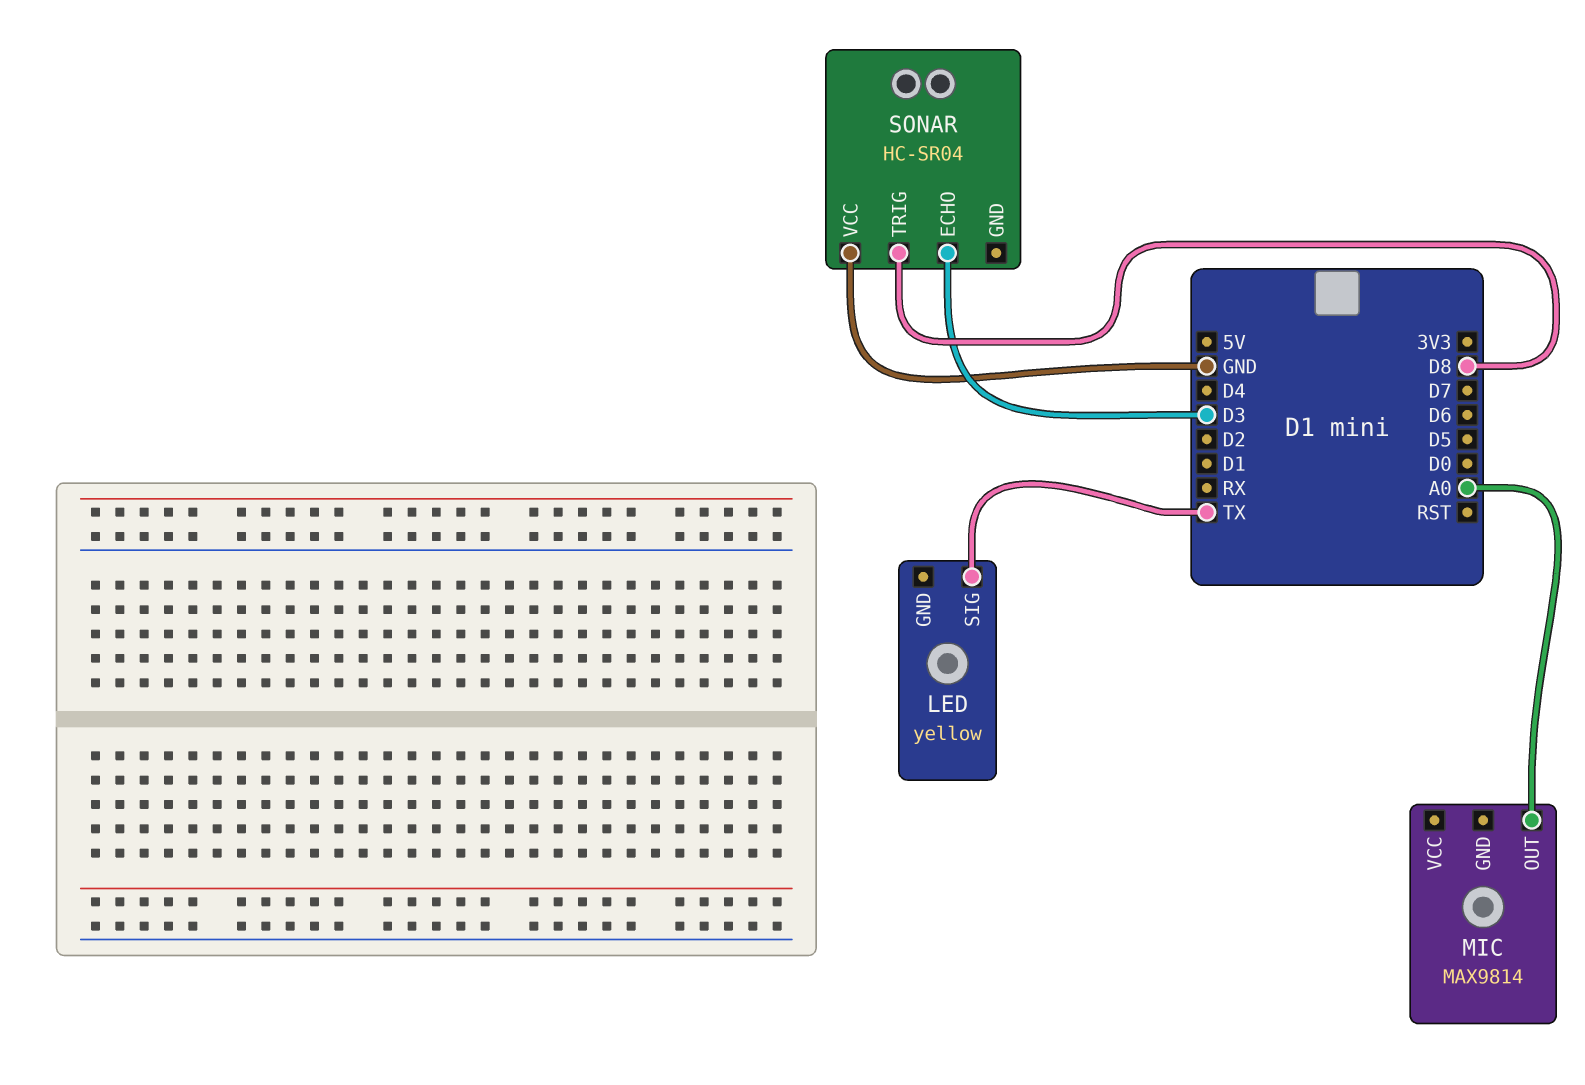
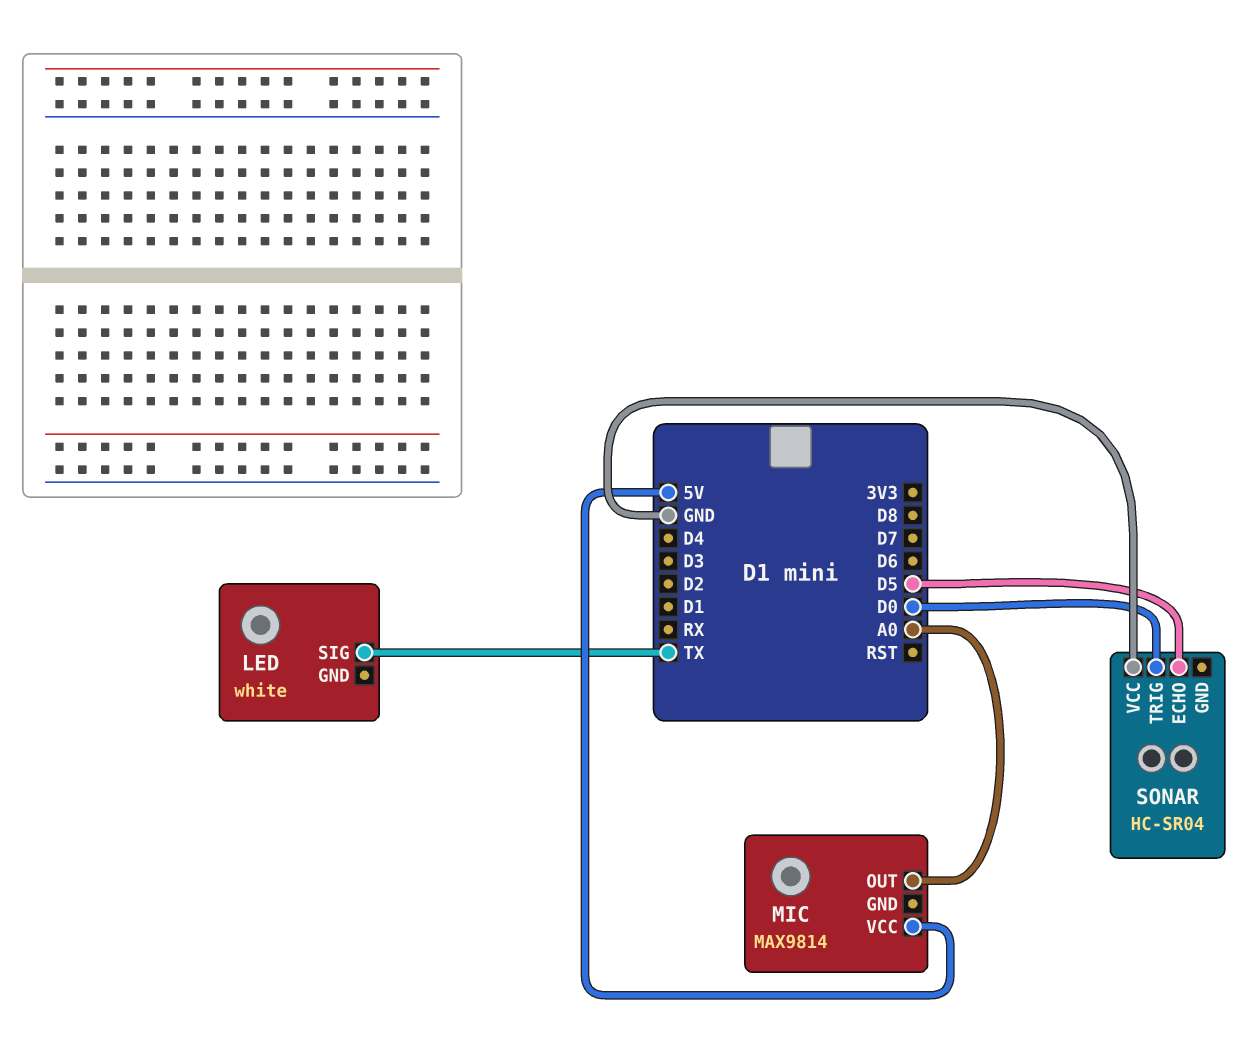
LED: yellow -> white
MIC pin VCC: none -> 5V
SONAR pin ECHO: D3 -> D5
SONAR pin TRIG: D8 -> D0

